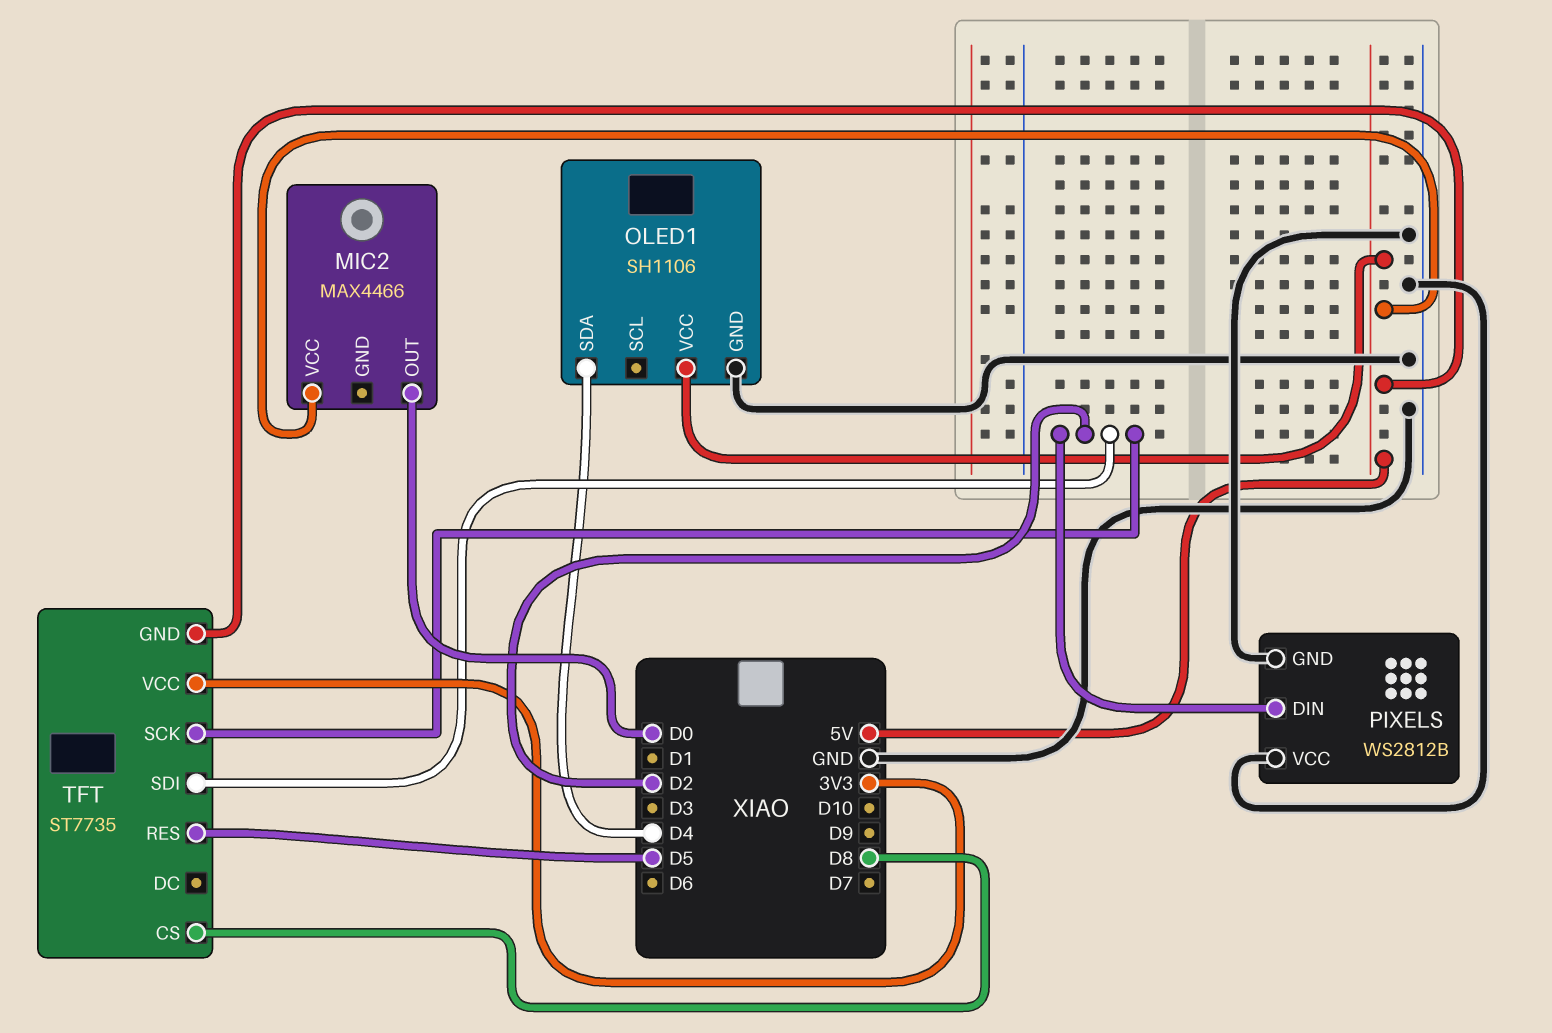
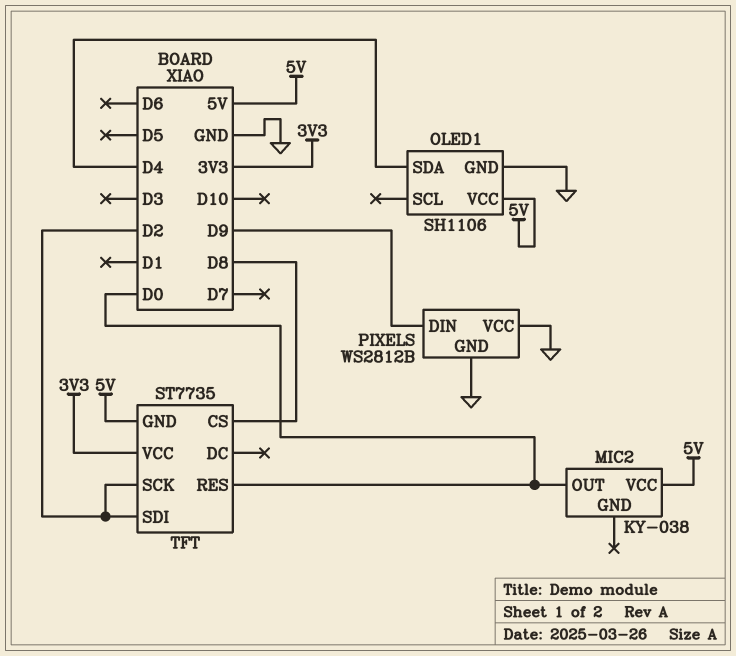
MIC2: MAX4466 -> KY-038
PIXELS pin DIN: D2 -> D9
TFT pin RES: D5 -> D0

